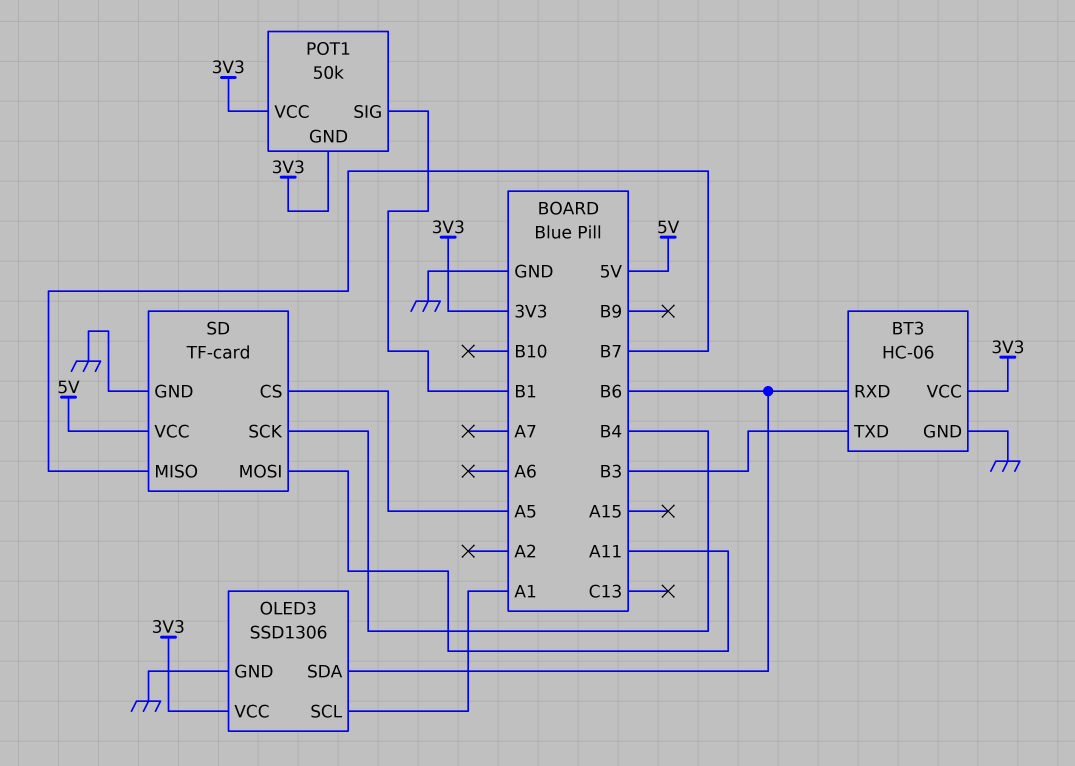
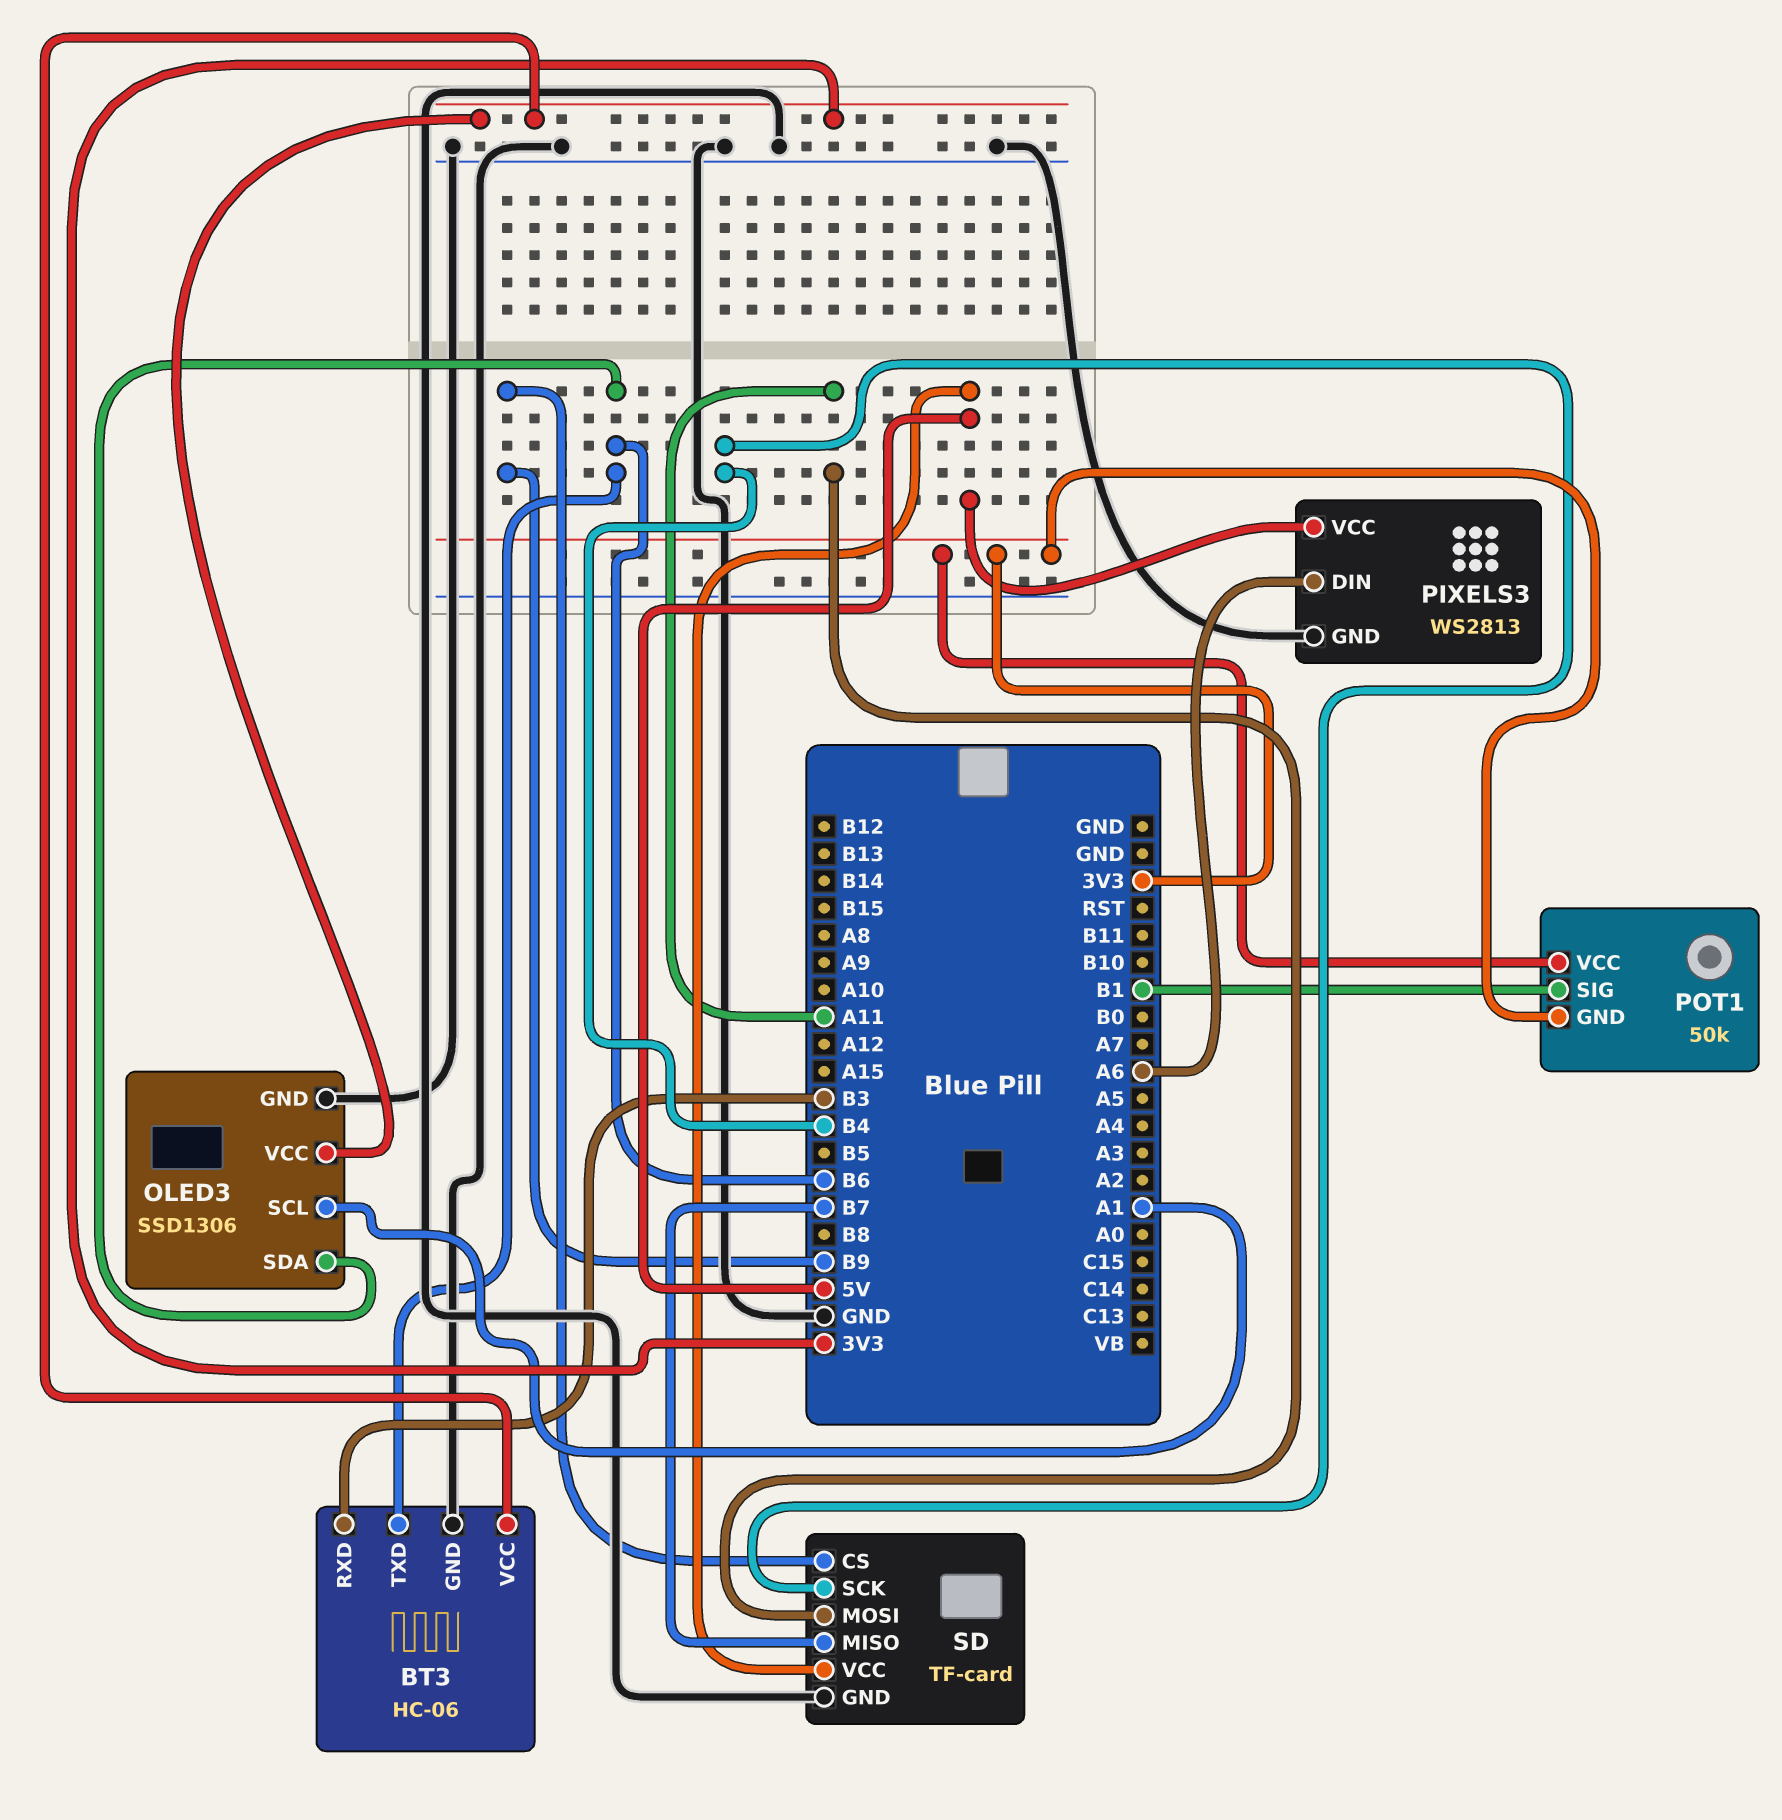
BT3 pin RXD: B6 -> B3
BT3 pin TXD: B3 -> B6
PIXELS3: none -> WS2813
PIXELS3 pin DIN: none -> A6
PIXELS3 pin GND: none -> GND
PIXELS3 pin VCC: none -> 5V
SD pin CS: A5 -> B9

